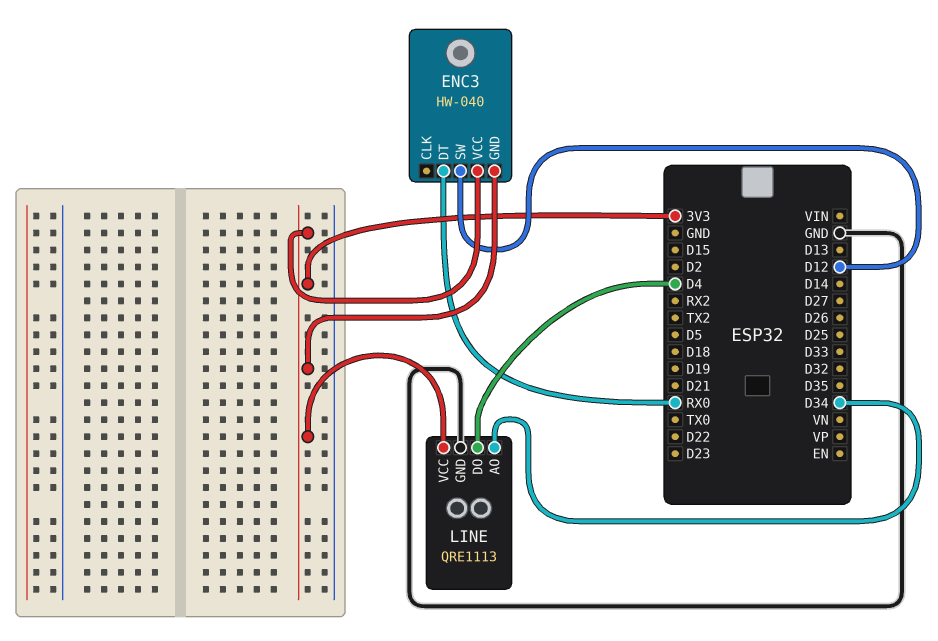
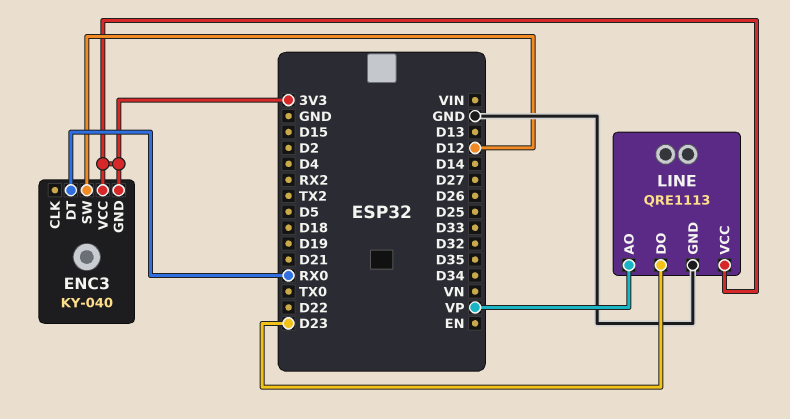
ENC3: HW-040 -> KY-040
LINE pin AO: D34 -> VP
LINE pin DO: D4 -> D23

